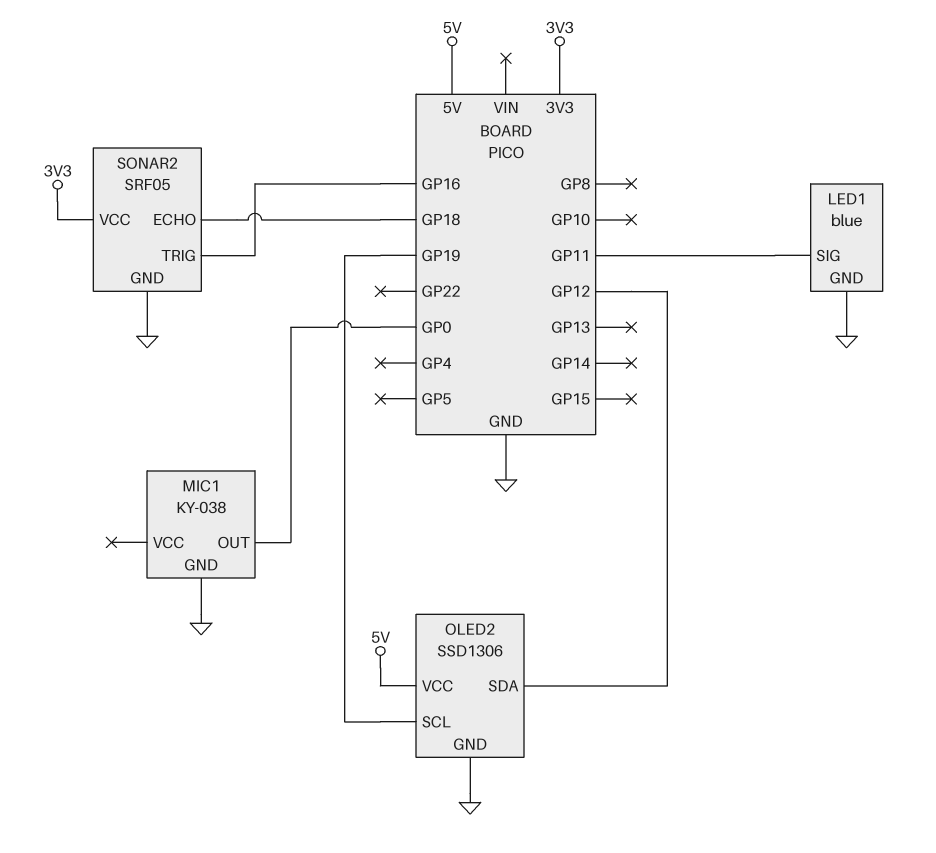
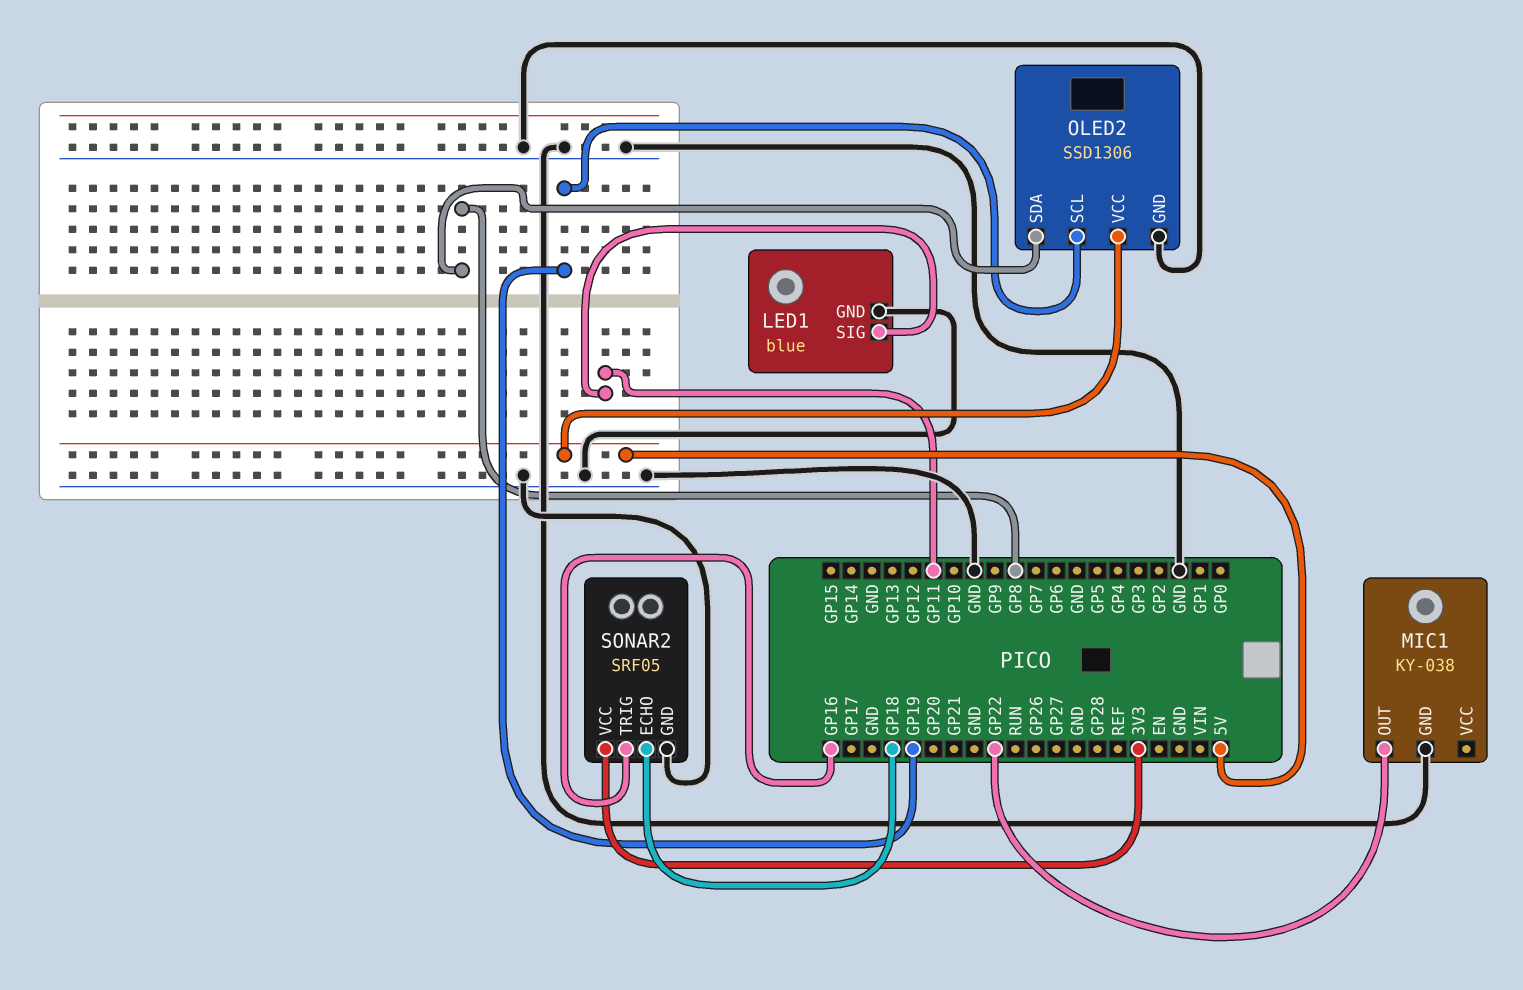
MIC1 pin OUT: GP0 -> GP22
OLED2 pin SDA: GP12 -> GP8

